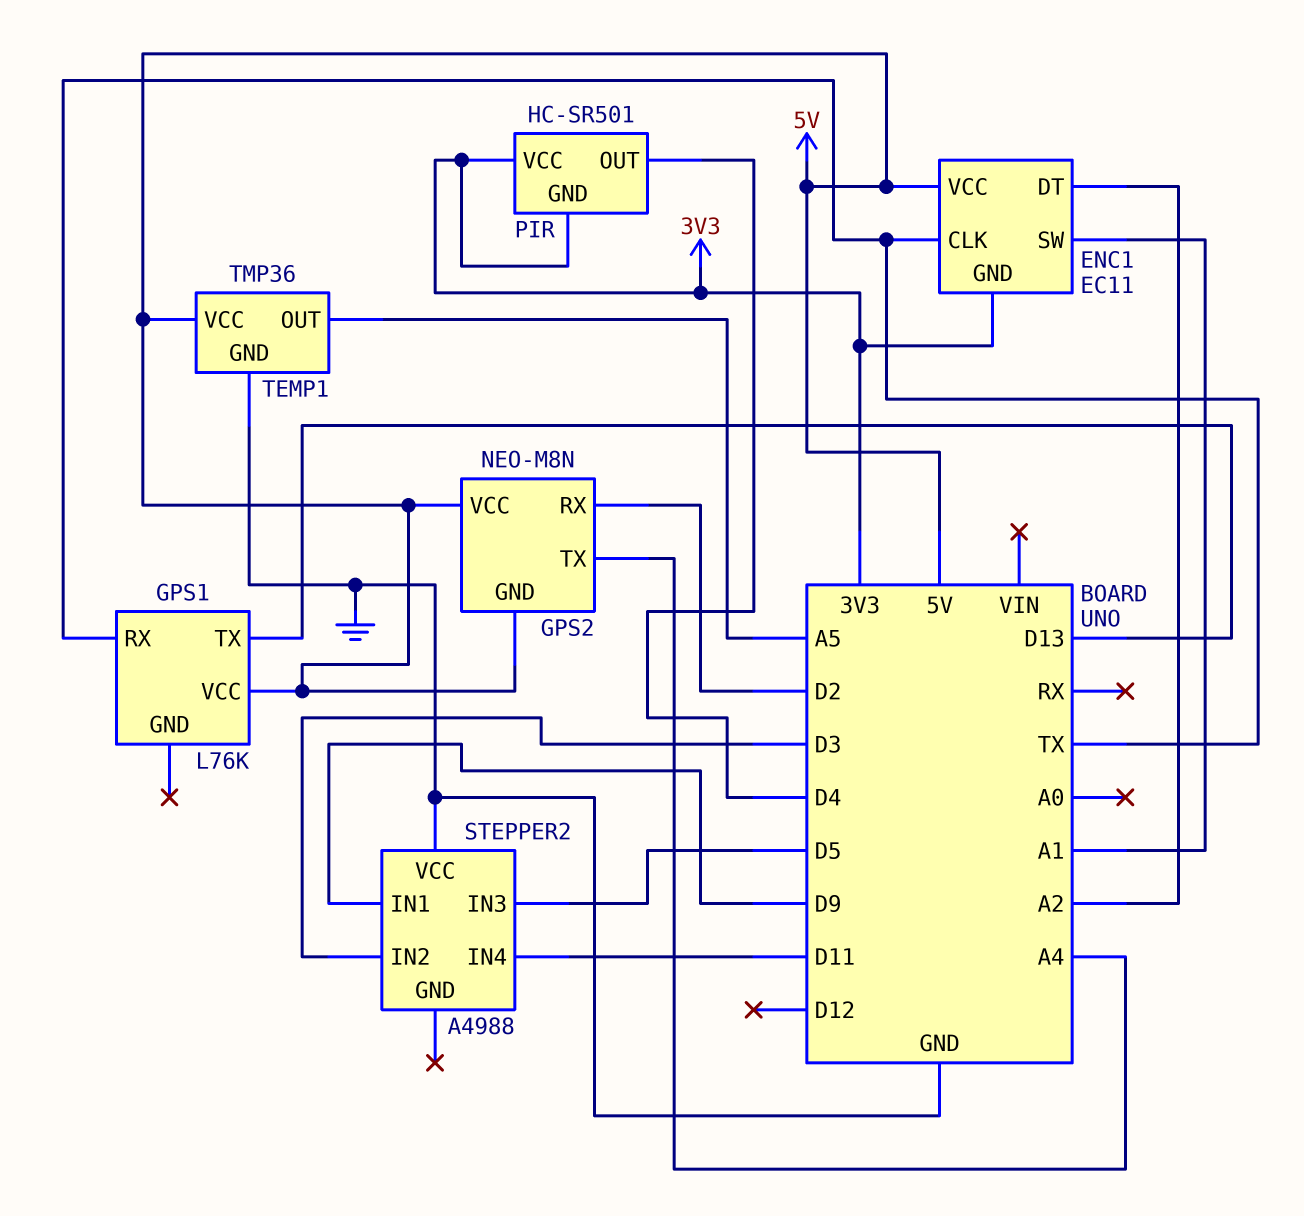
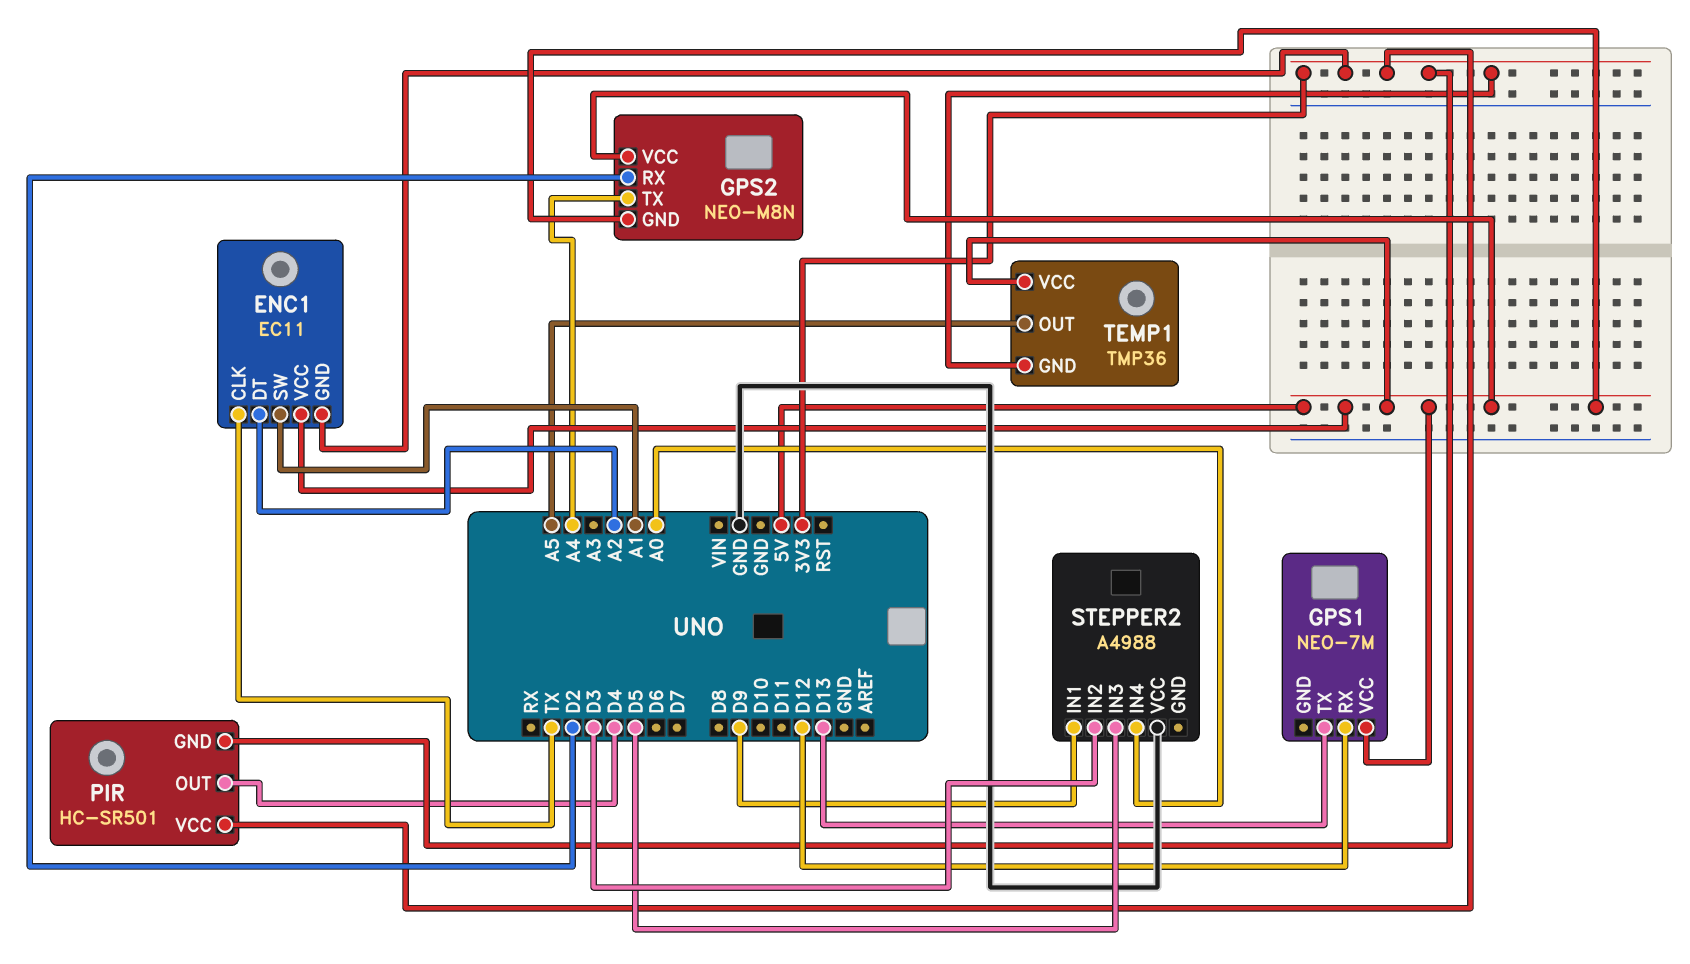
GPS1: L76K -> NEO-7M
GPS1 pin RX: TX -> D12
STEPPER2 pin IN4: D11 -> A0
TEMP1 pin GND: GND -> 3V3

